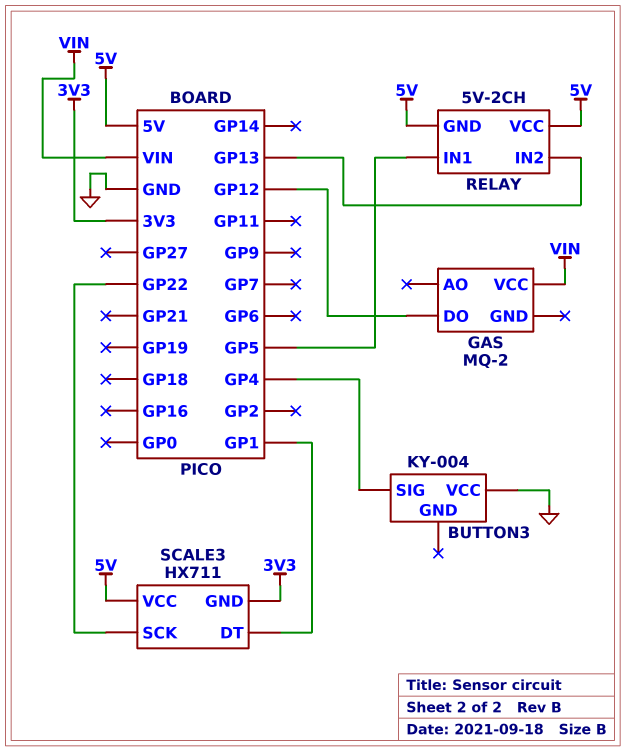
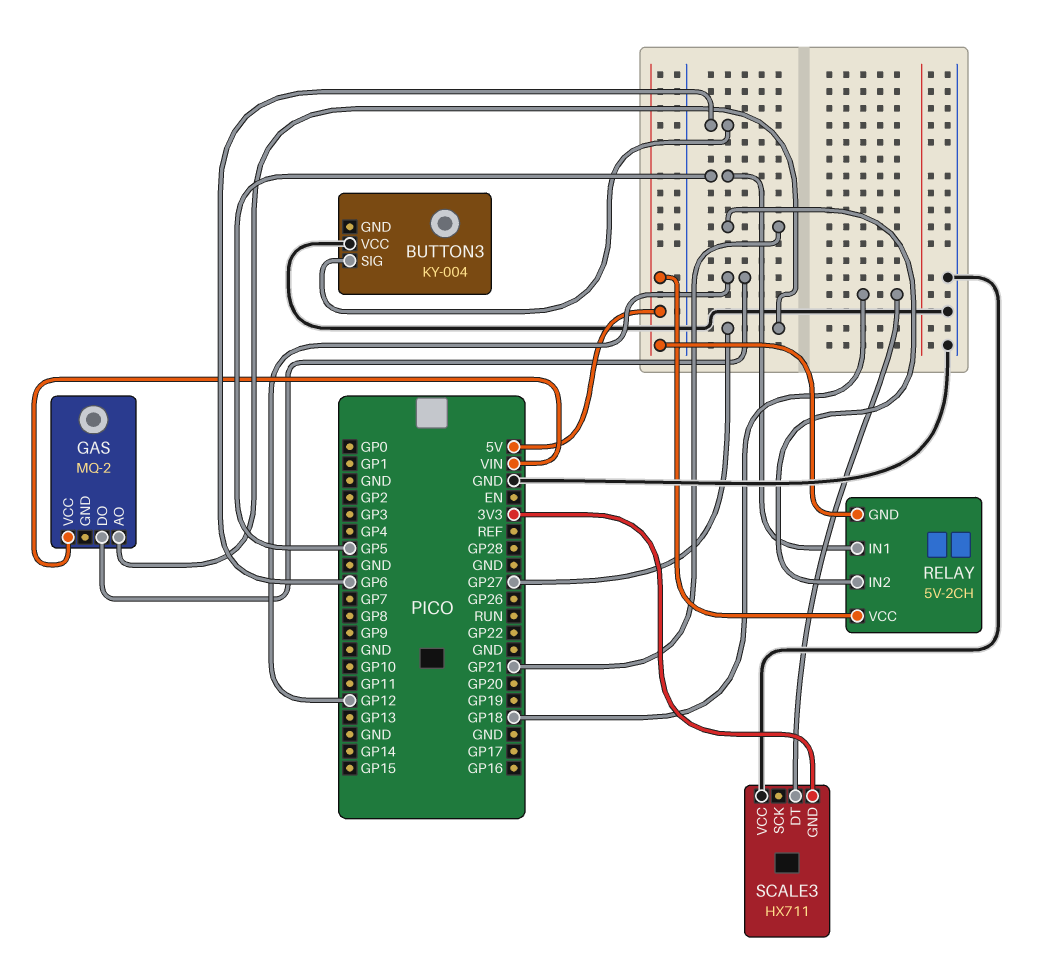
BUTTON3 pin SIG: GP4 -> GP6
GAS pin AO: none -> GP27
RELAY pin IN2: GP13 -> GP21
SCALE3 pin DT: GP1 -> GP18
SCALE3 pin SCK: GP22 -> none
SCALE3 pin VCC: 5V -> GND

